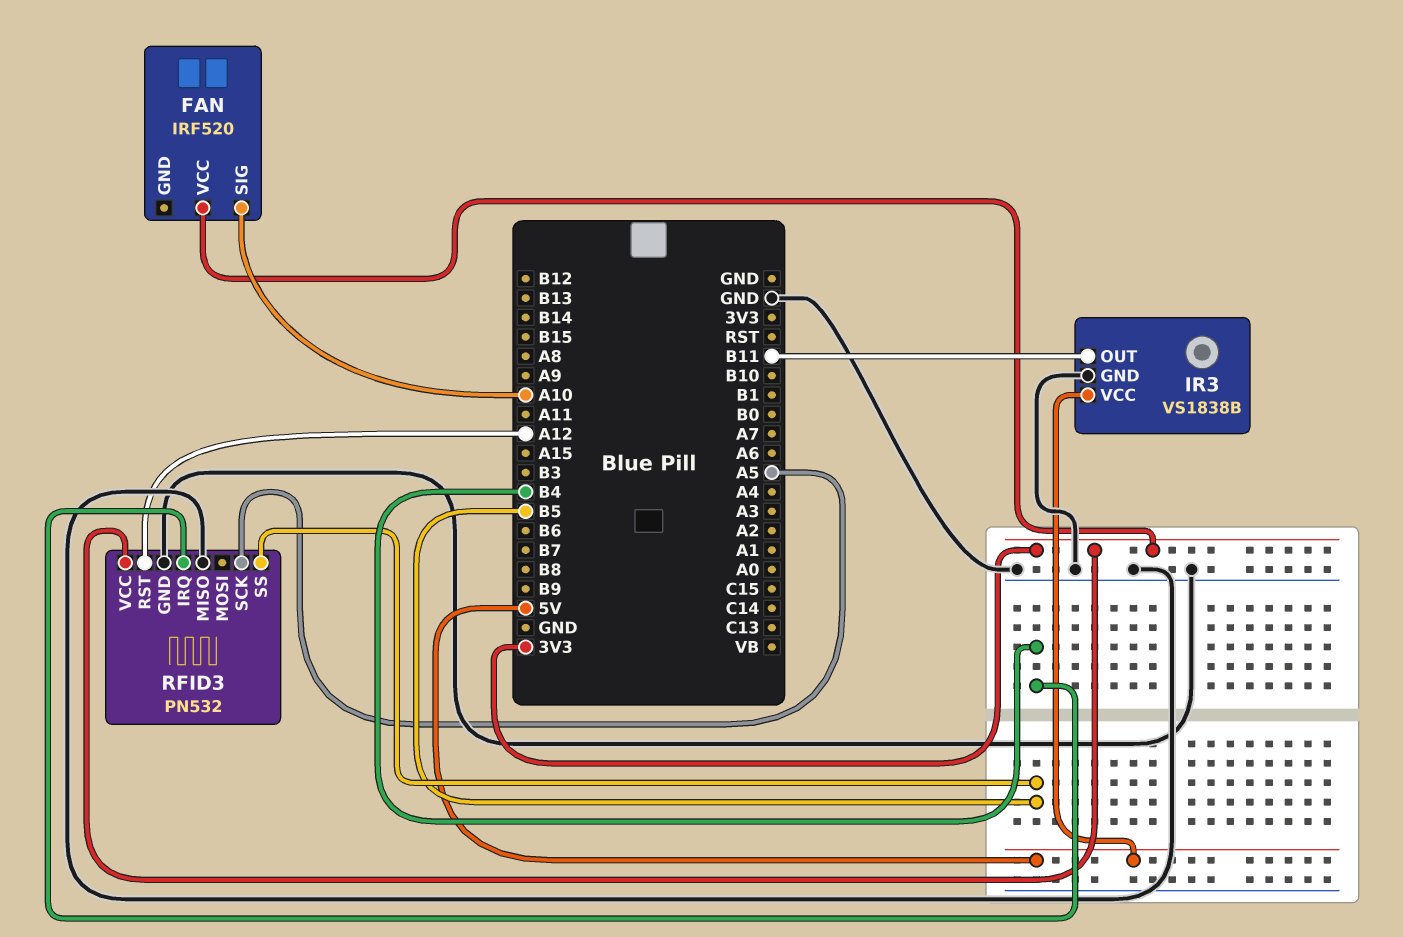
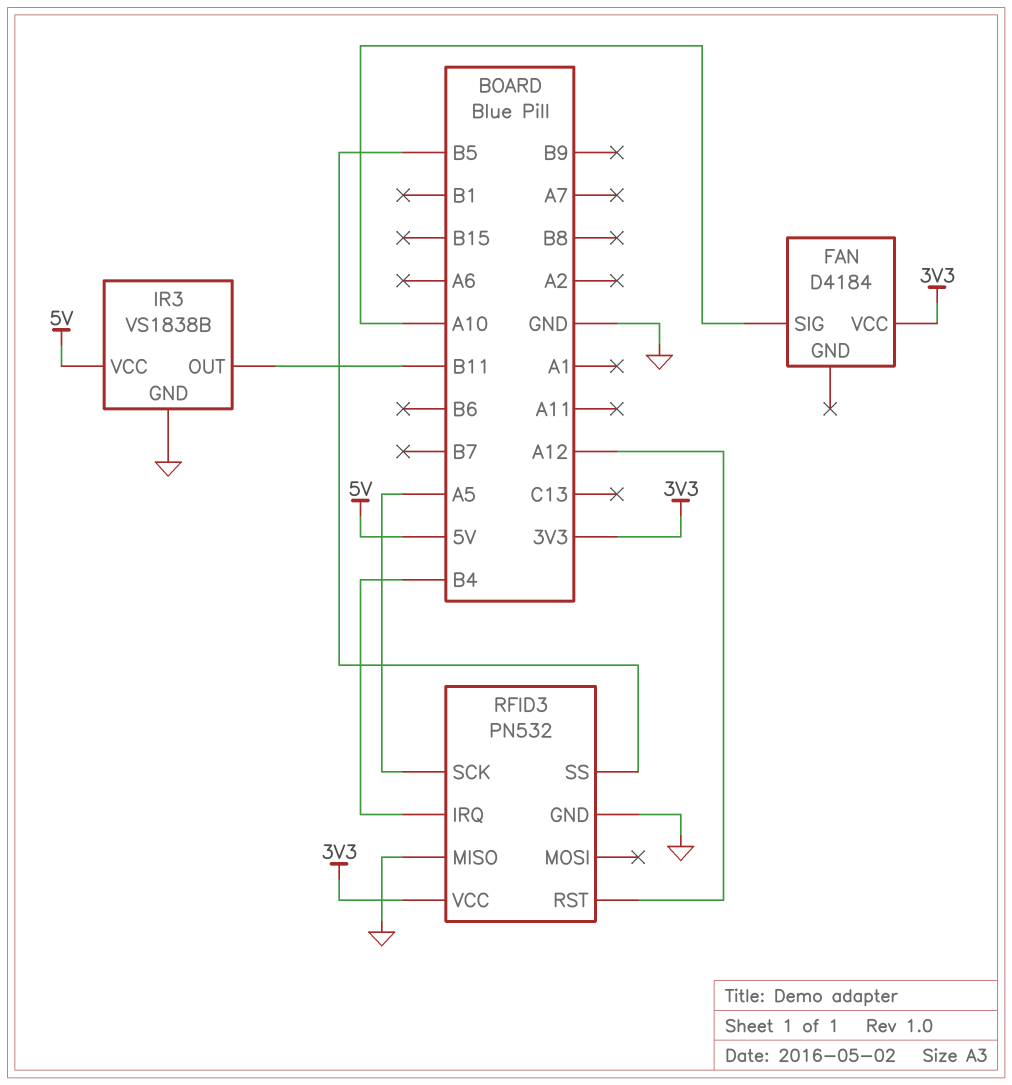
FAN: IRF520 -> D4184

